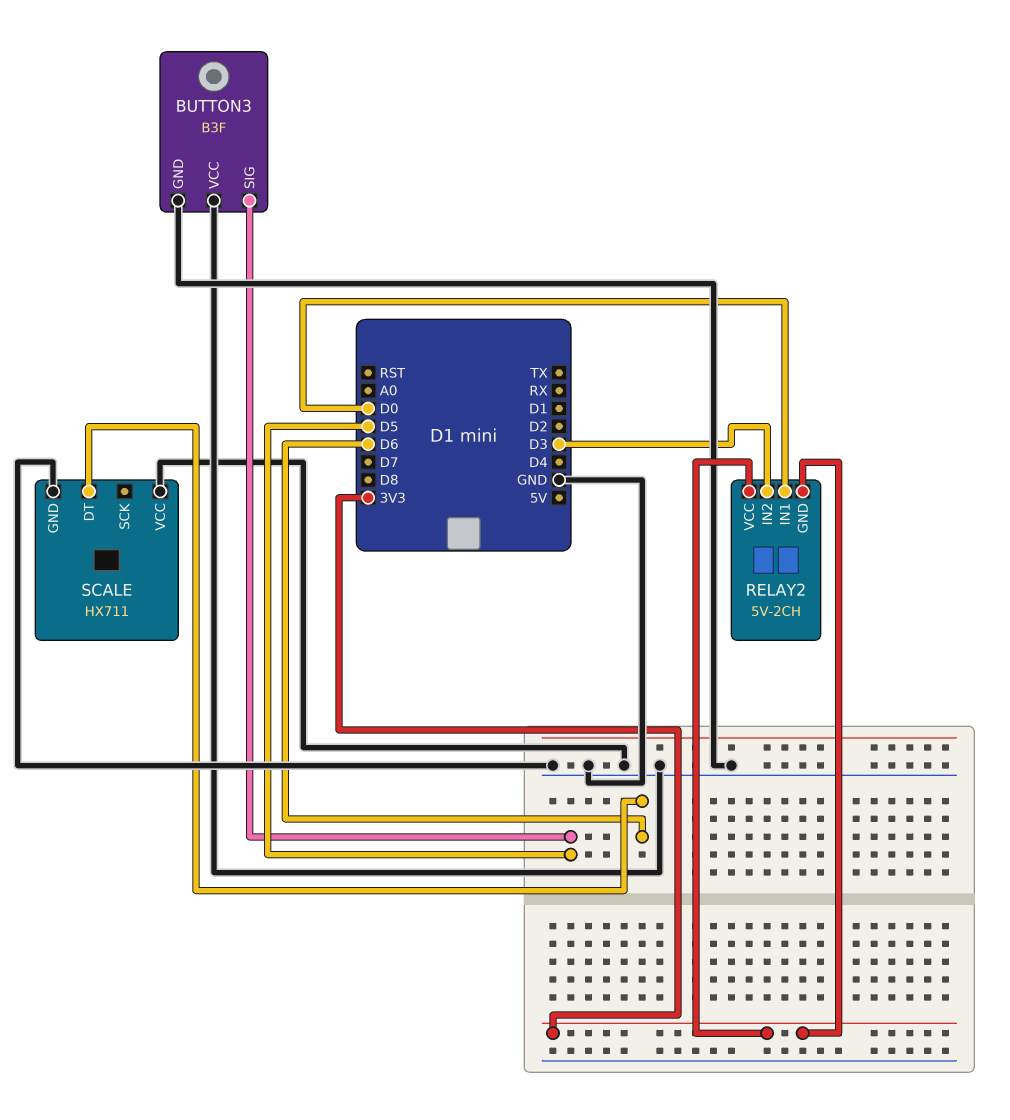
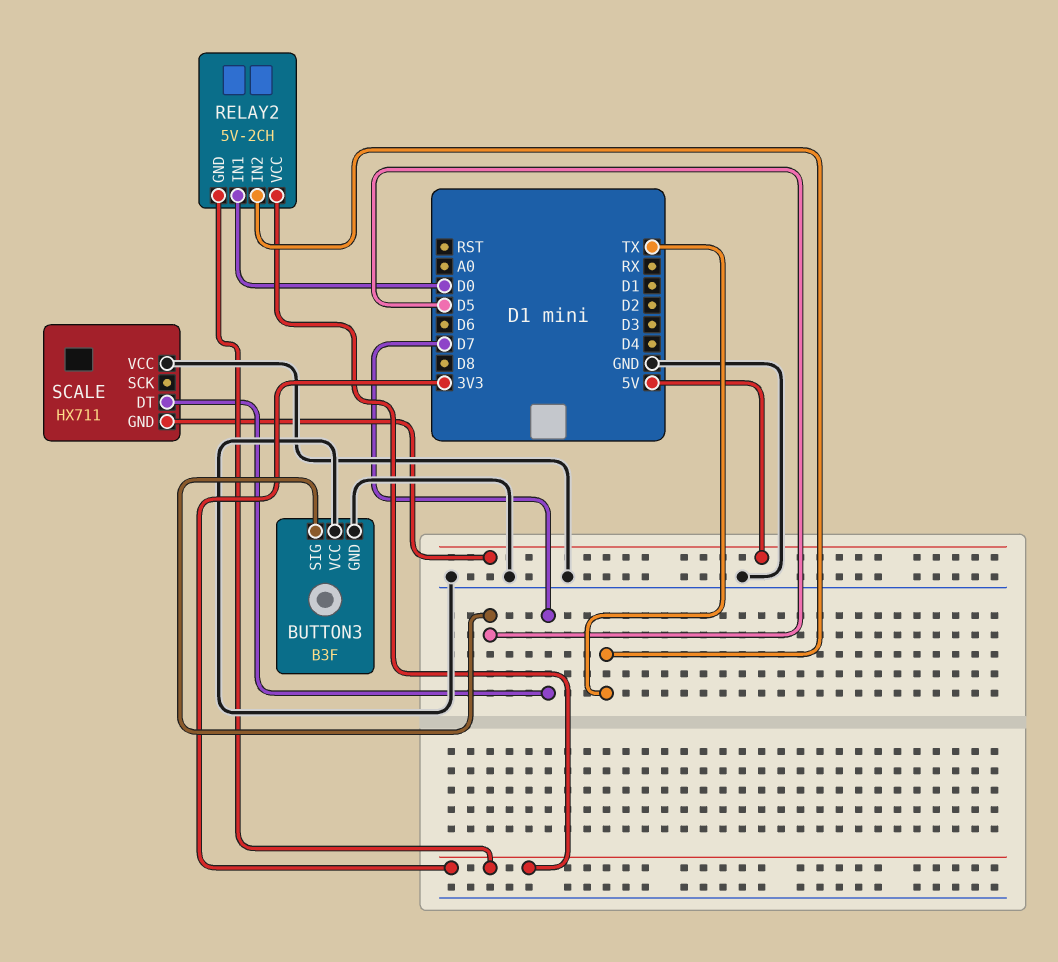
RELAY2 pin IN2: D3 -> TX
SCALE pin DT: D6 -> D7
SCALE pin GND: GND -> 5V

